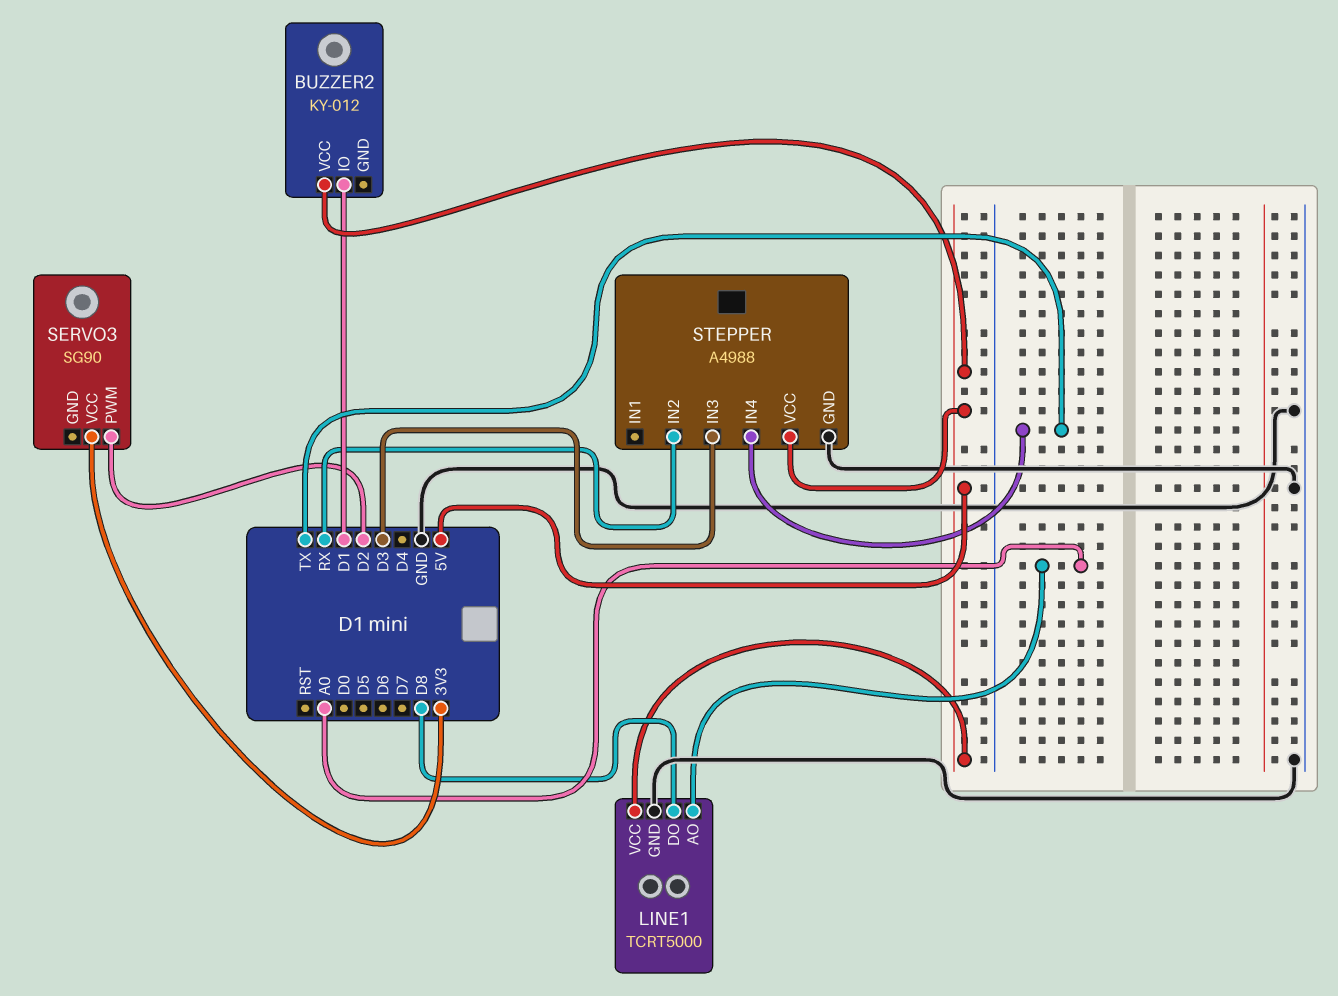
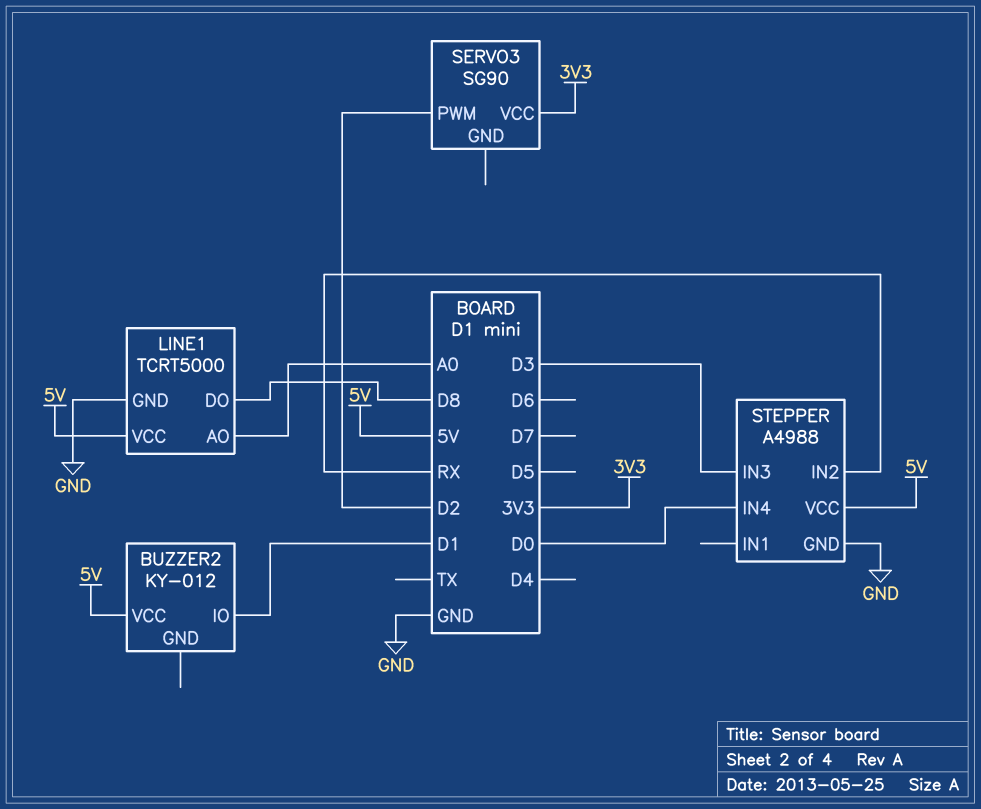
STEPPER pin IN4: TX -> D0

